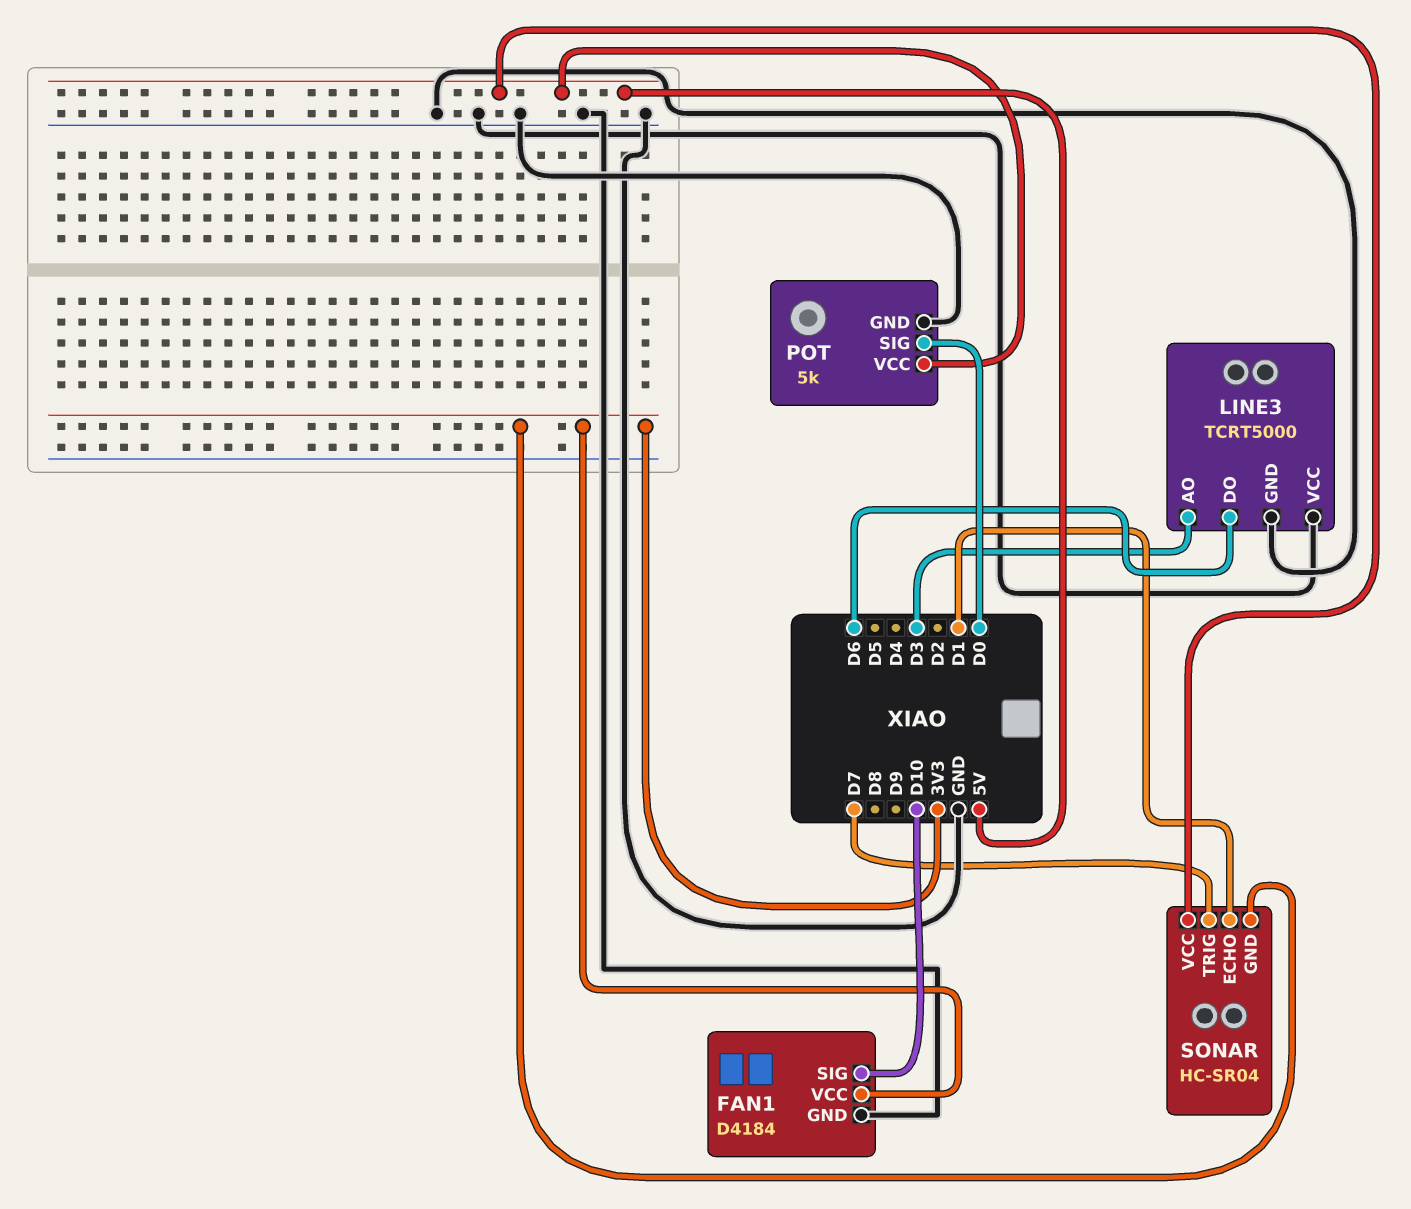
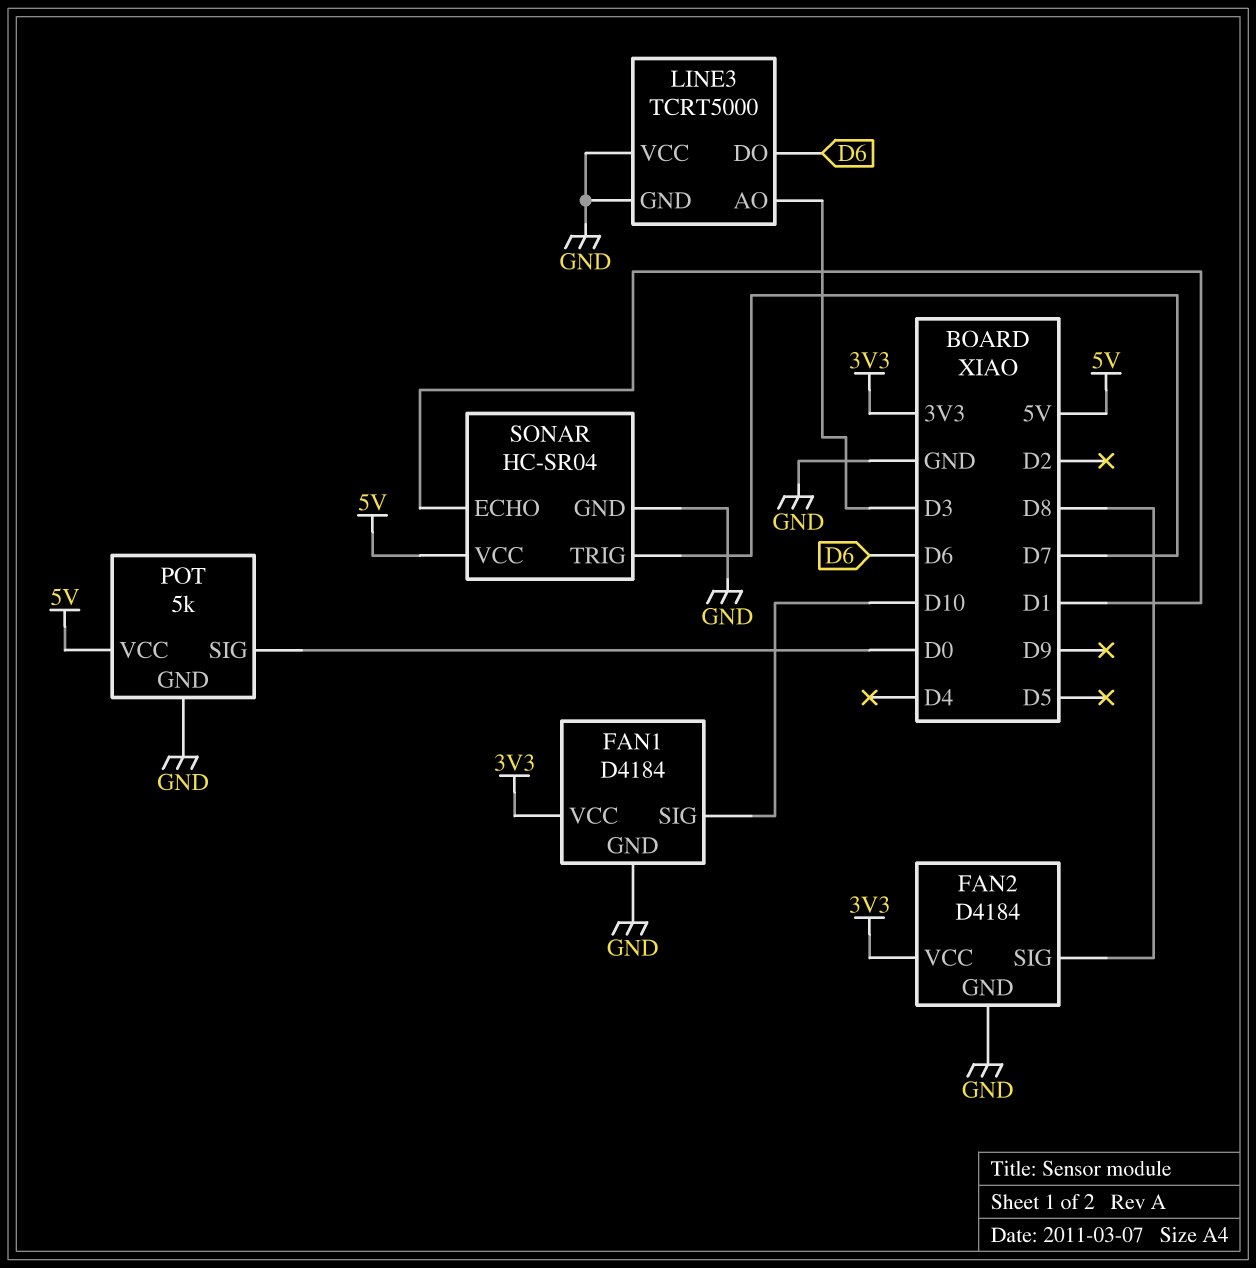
FAN2: none -> D4184
FAN2 pin GND: none -> GND
FAN2 pin SIG: none -> D8
FAN2 pin VCC: none -> 3V3
SONAR pin GND: 3V3 -> GND

